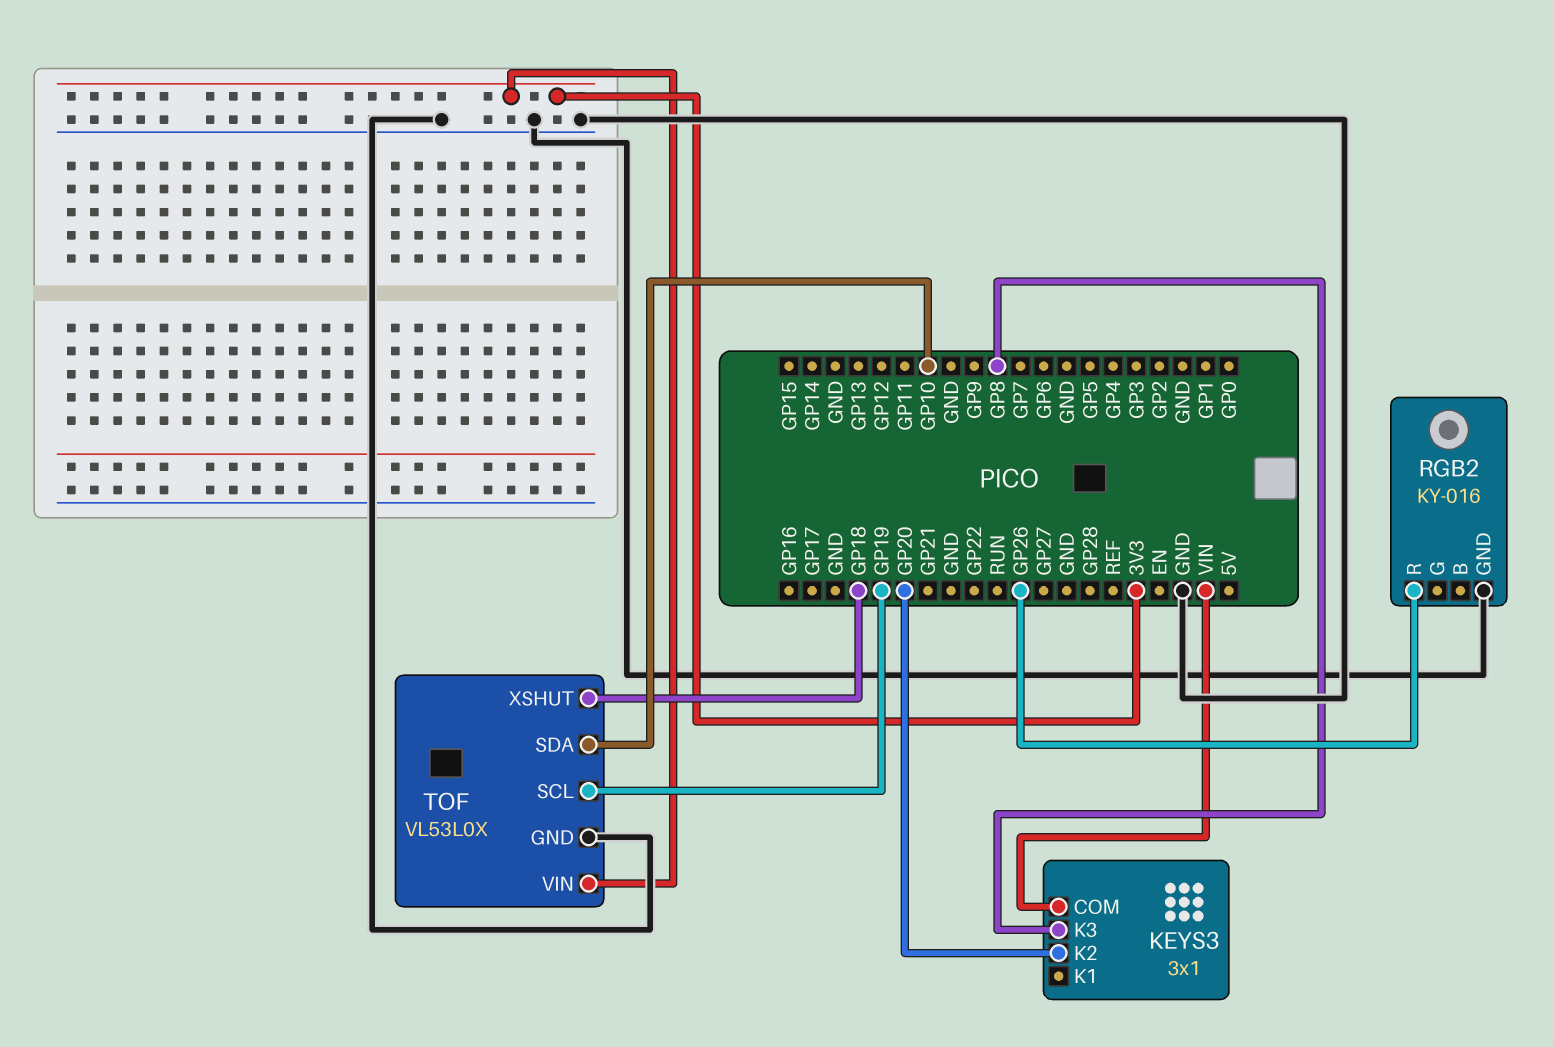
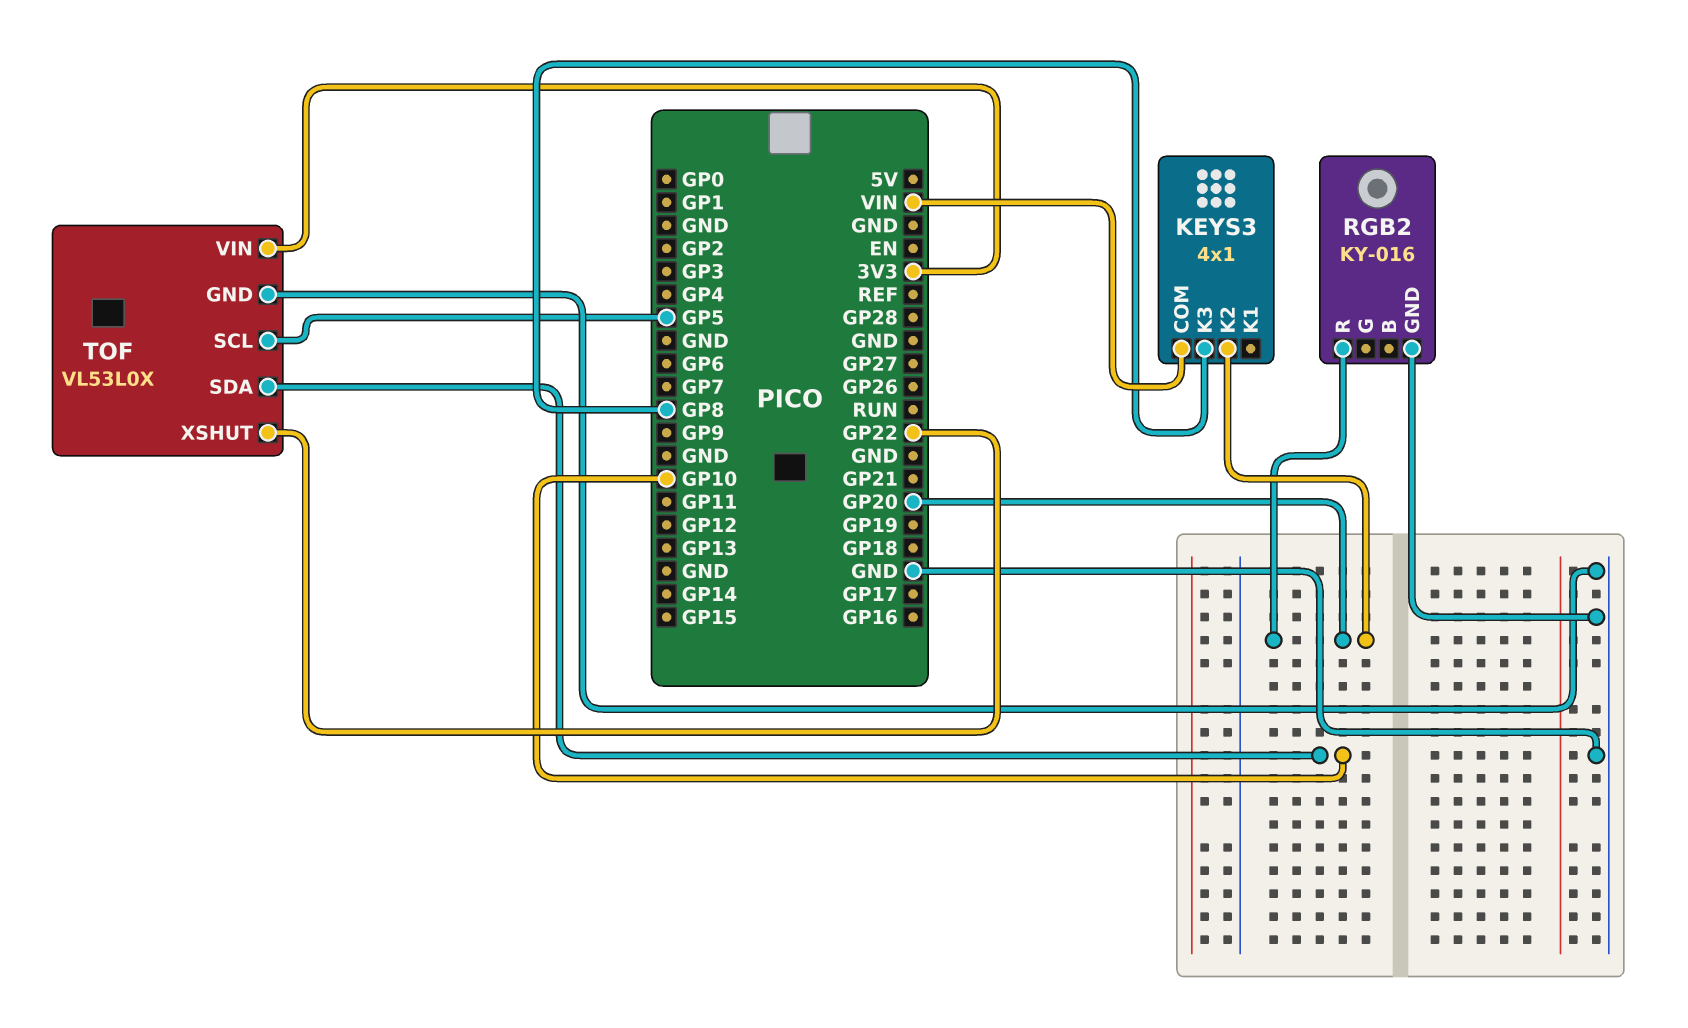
KEYS3: 3x1 -> 4x1
RGB2 pin R: GP26 -> GP20
TOF pin SCL: GP19 -> GP5
TOF pin XSHUT: GP18 -> GP22

